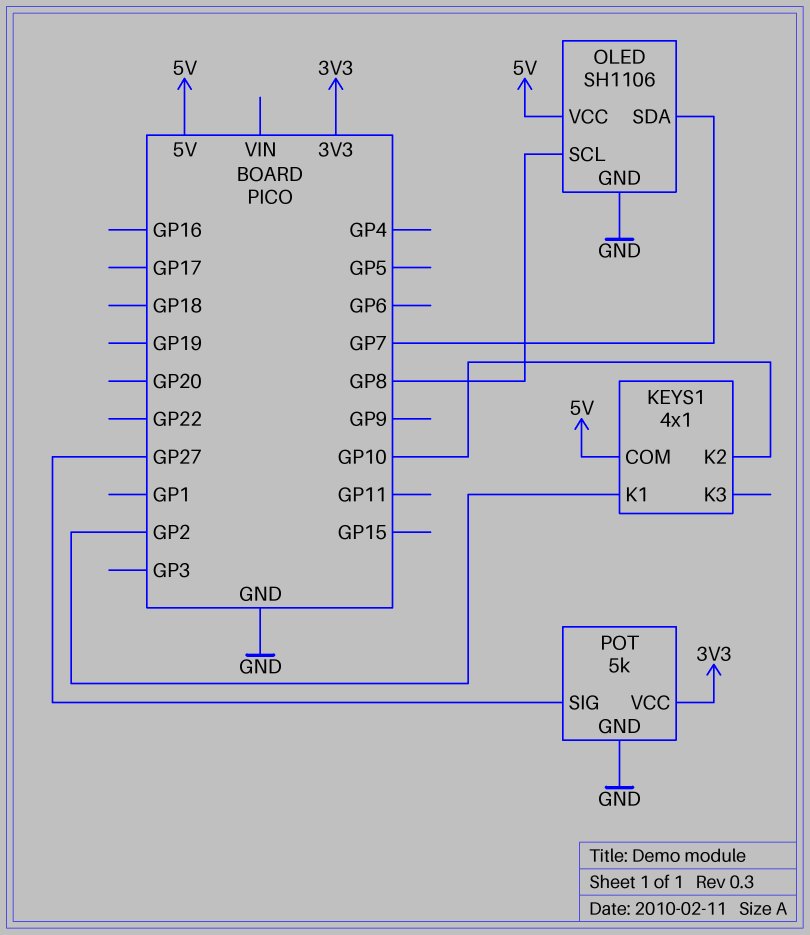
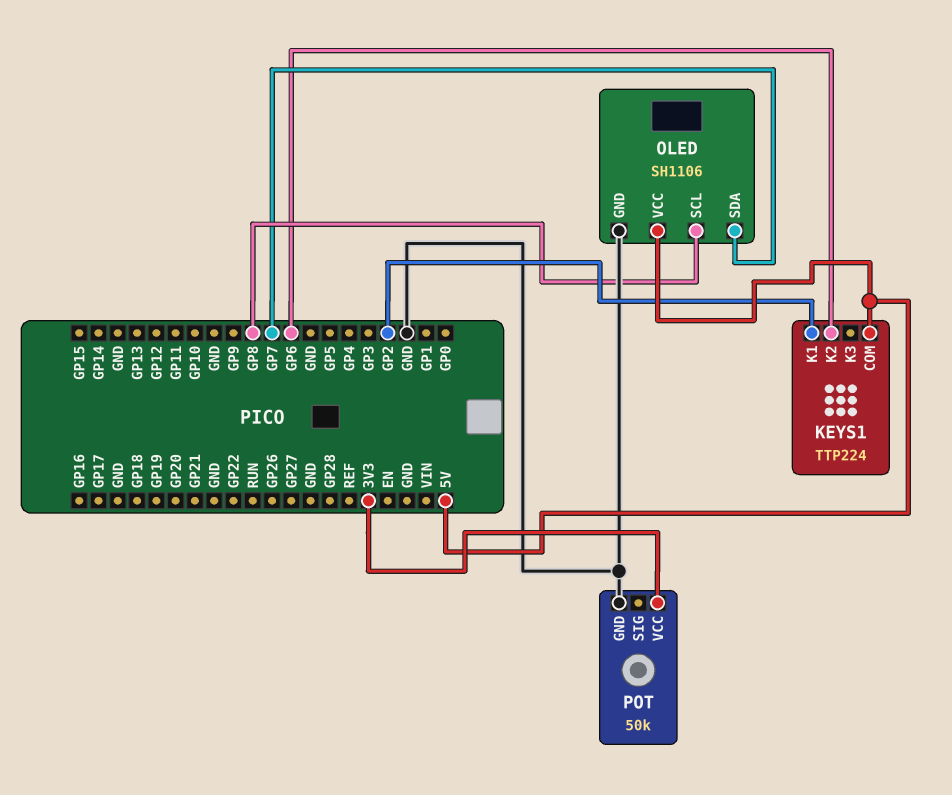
KEYS1: 4x1 -> TTP224
KEYS1 pin K2: GP10 -> GP6
POT: 5k -> 50k
POT pin SIG: GP27 -> none

